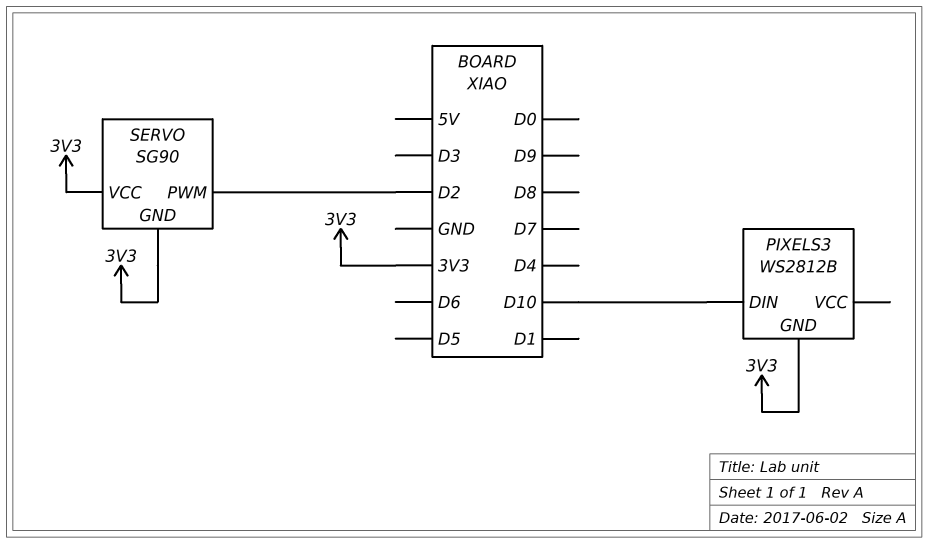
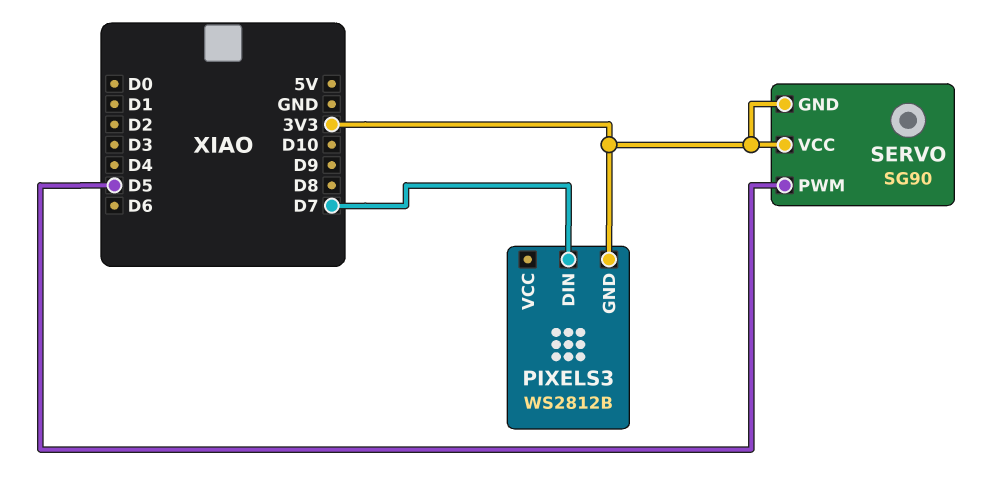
PIXELS3 pin DIN: D10 -> D7
SERVO pin PWM: D2 -> D5

